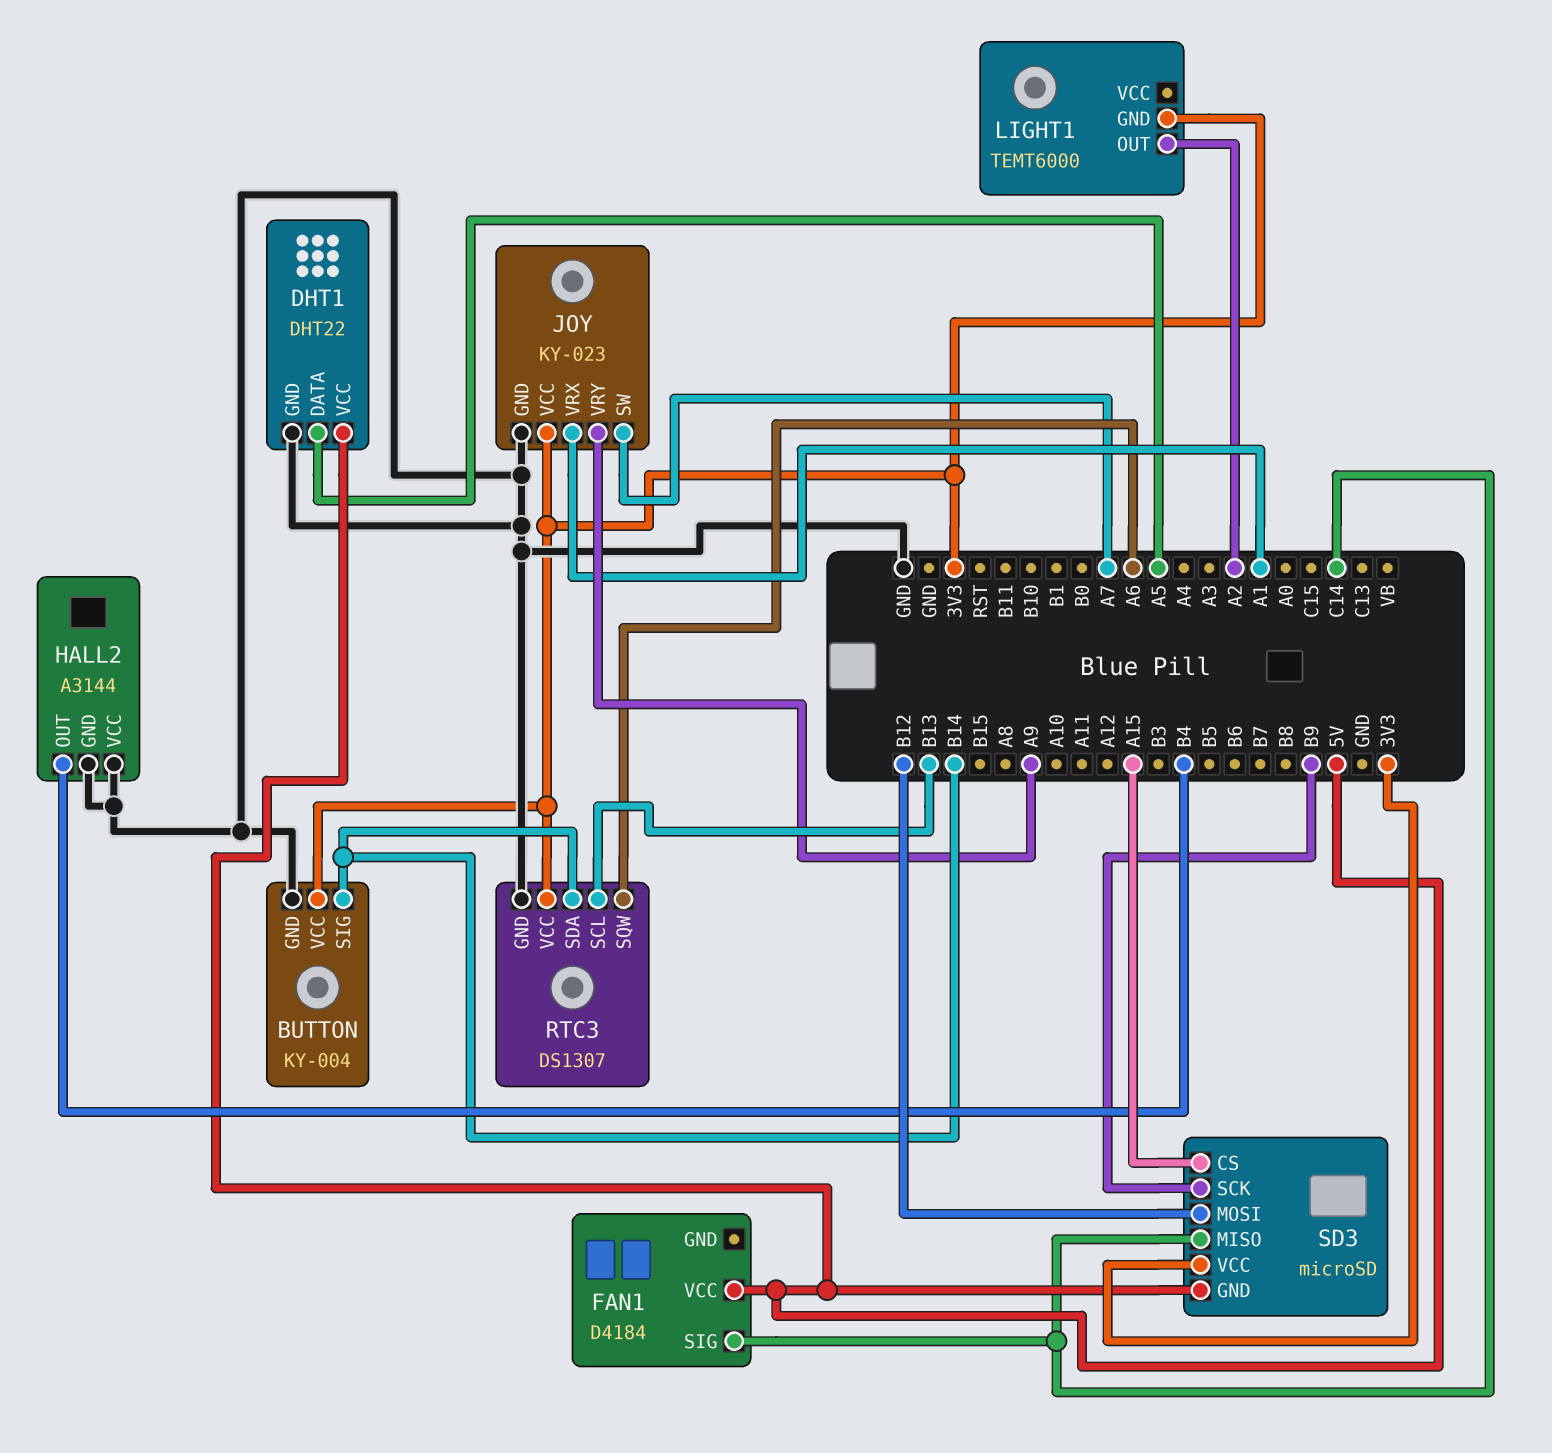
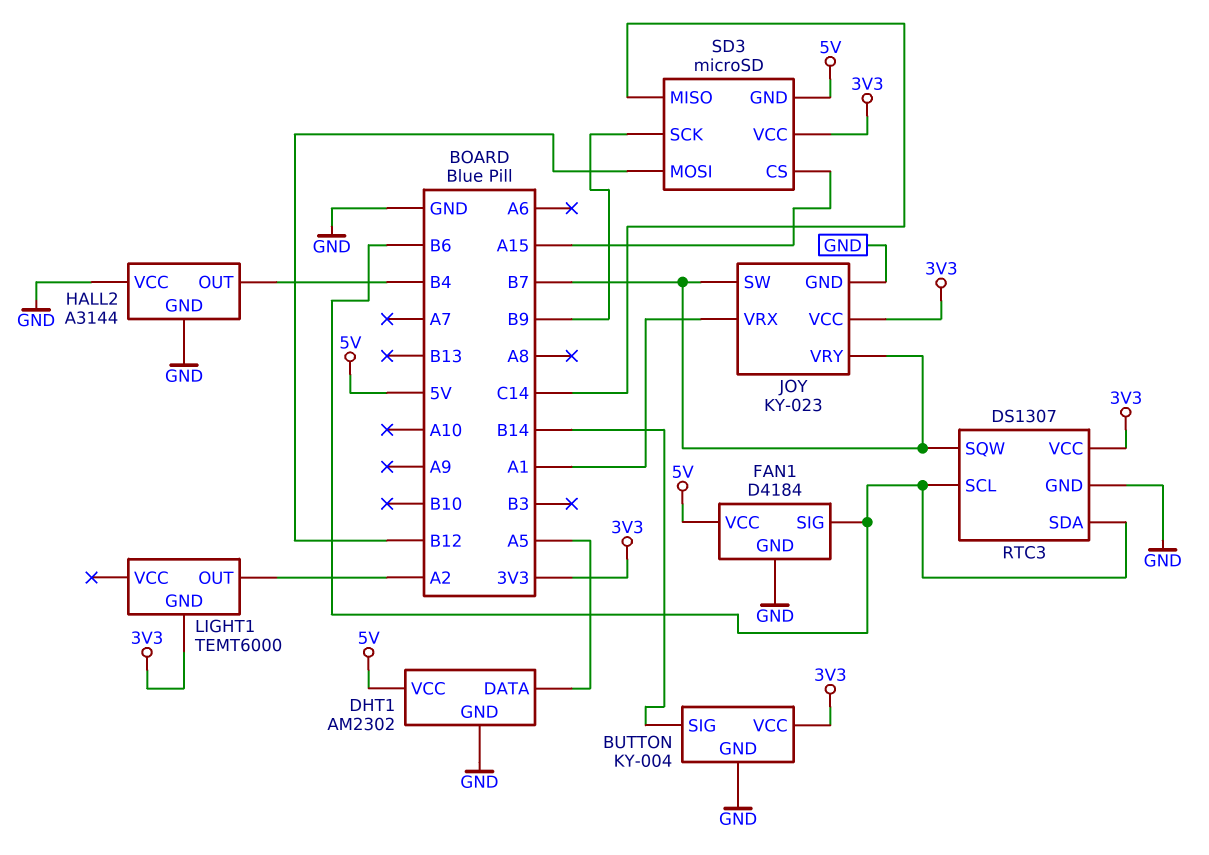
DHT1: DHT22 -> AM2302
FAN1 pin GND: none -> GND
FAN1 pin SIG: C14 -> B6
JOY pin SW: A7 -> B7
JOY pin VRY: A9 -> B7
RTC3 pin SCL: B13 -> B6
RTC3 pin SDA: B14 -> B6
RTC3 pin SQW: A6 -> B7

